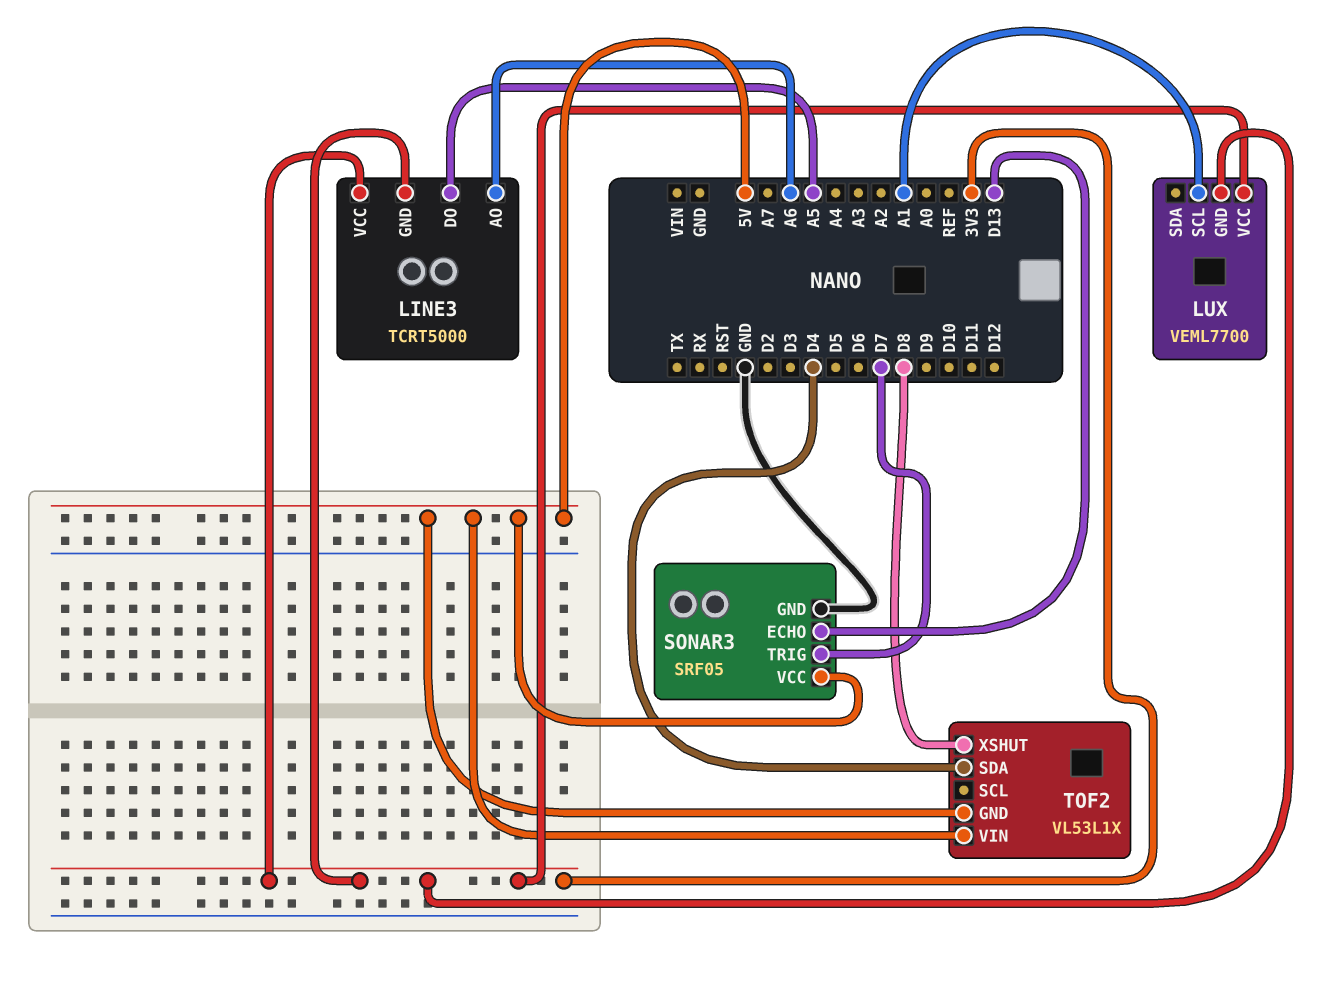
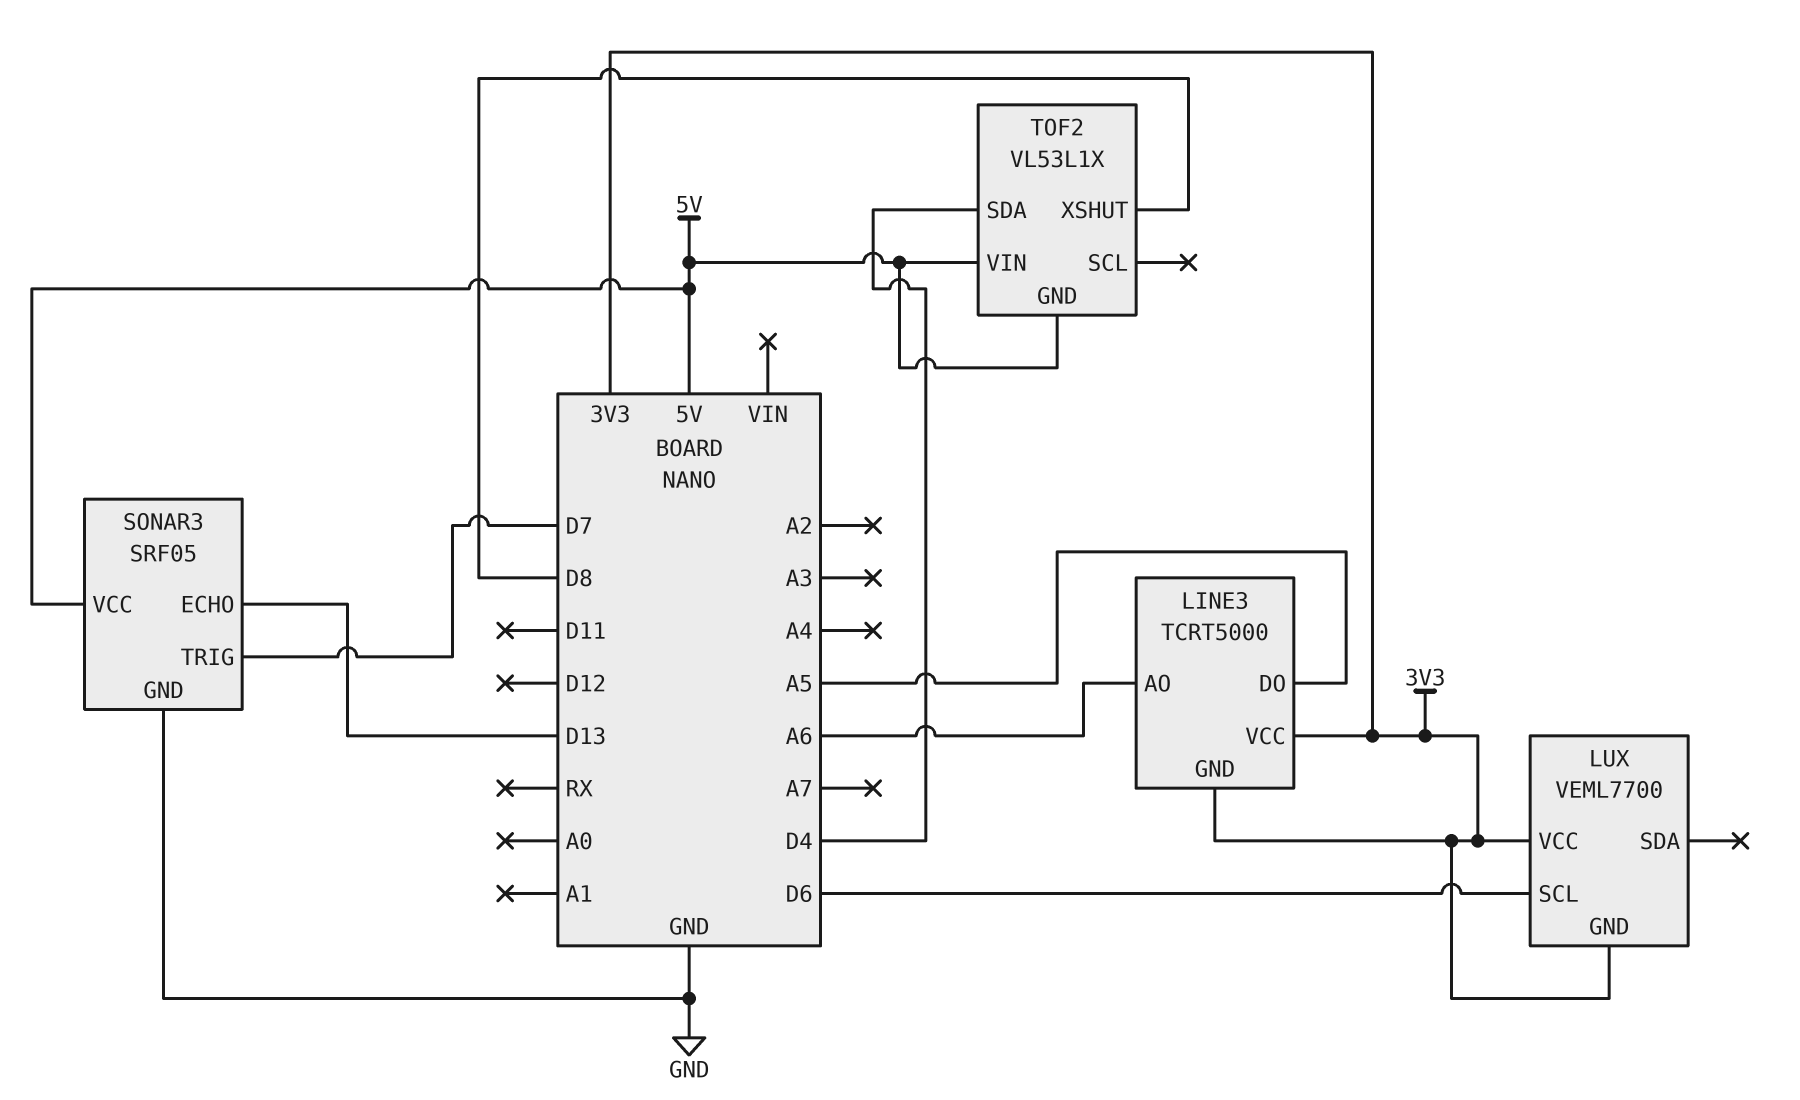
LUX pin SCL: A1 -> D6

